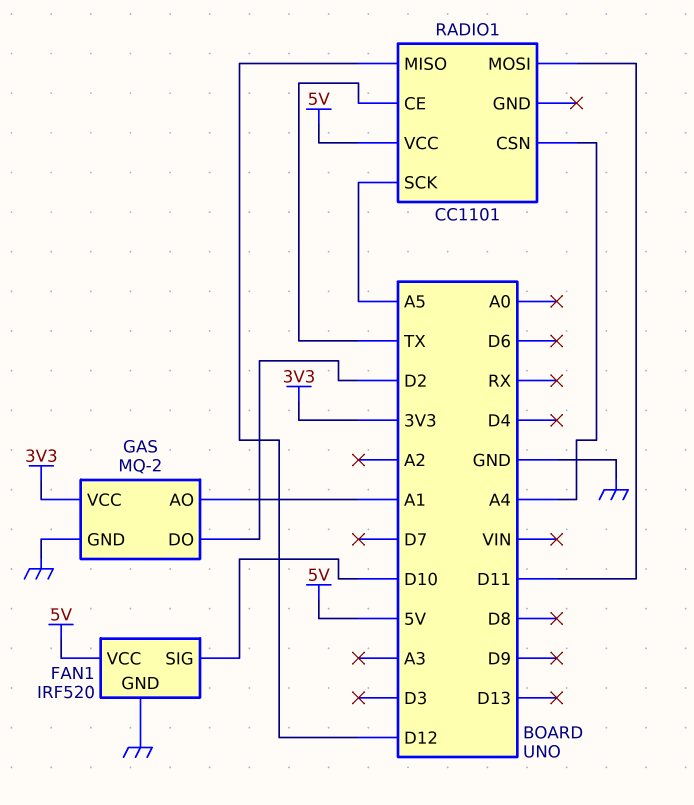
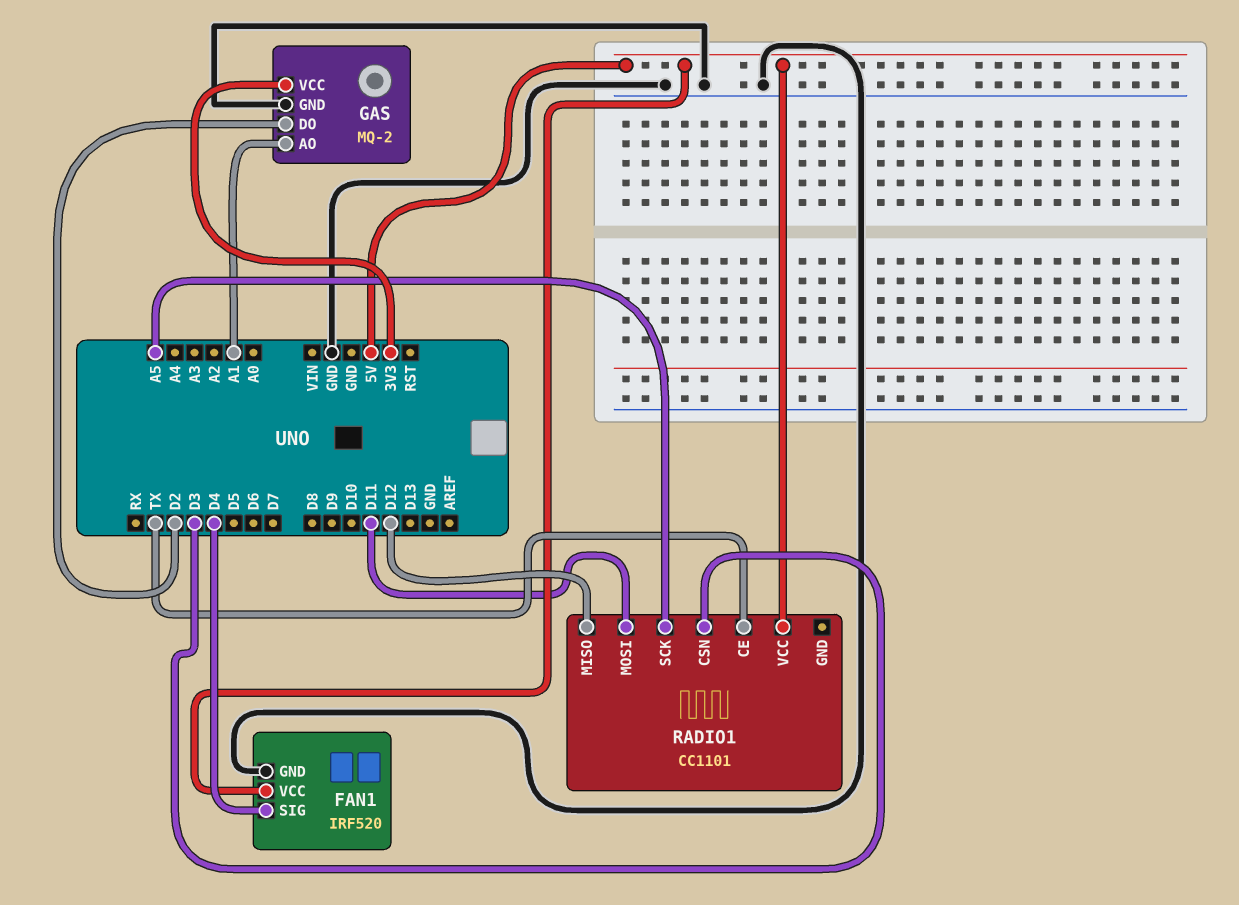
FAN1 pin SIG: D10 -> D4
RADIO1 pin CSN: A4 -> D3

